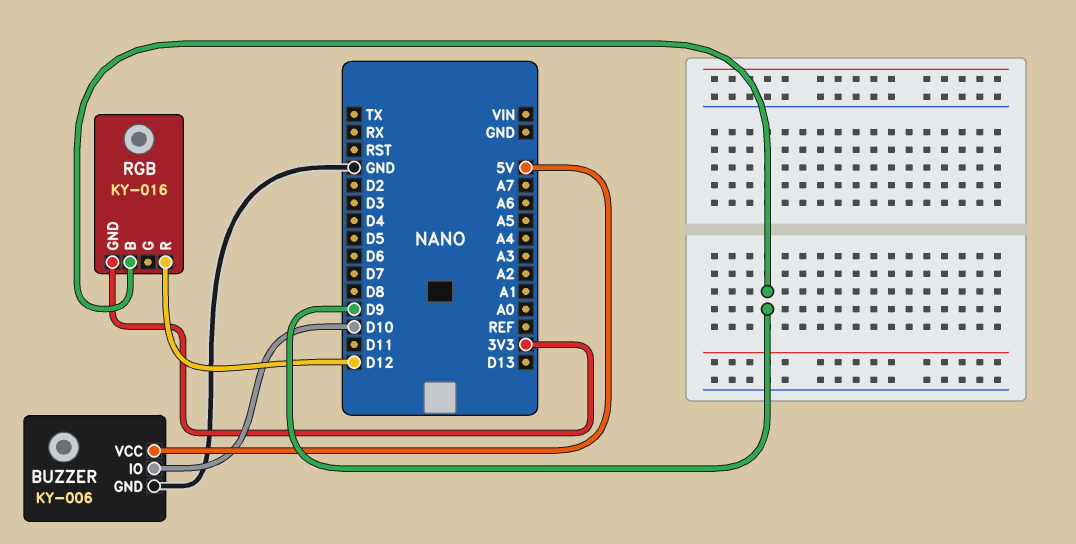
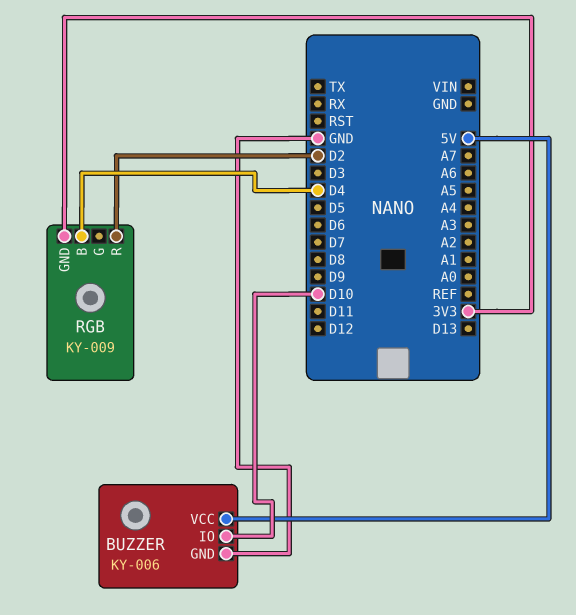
RGB: KY-016 -> KY-009
RGB pin B: D9 -> D4
RGB pin R: D12 -> D2

